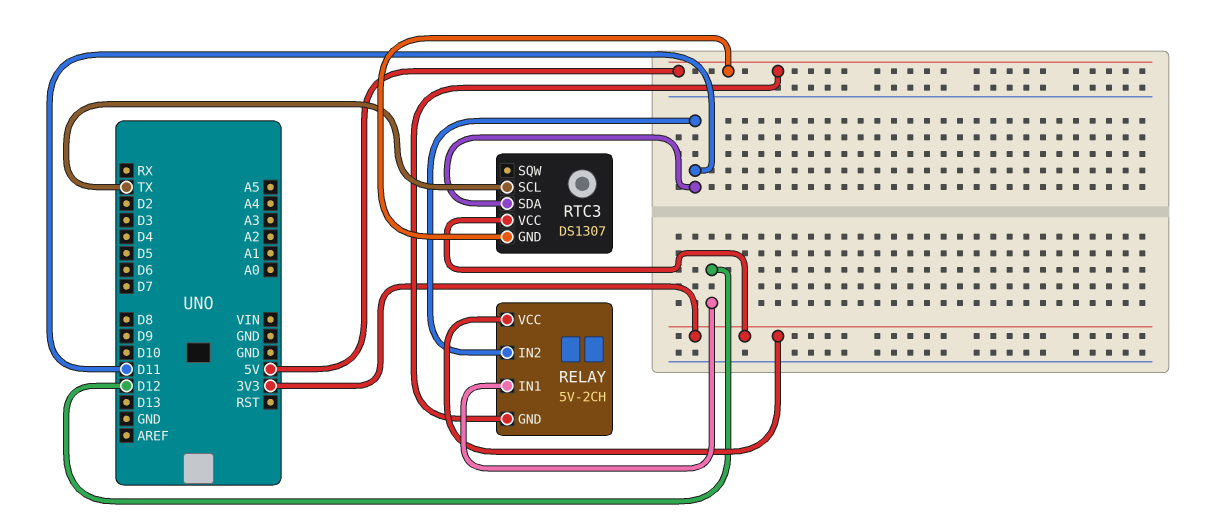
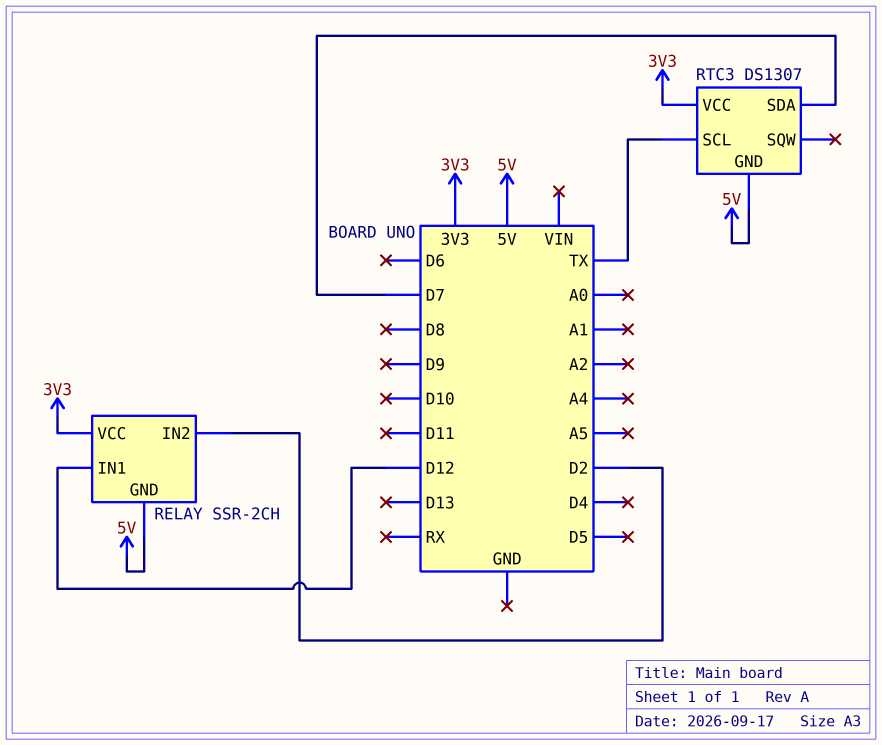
RELAY: 5V-2CH -> SSR-2CH
RELAY pin IN2: D11 -> D2
RTC3 pin SDA: D11 -> D7

